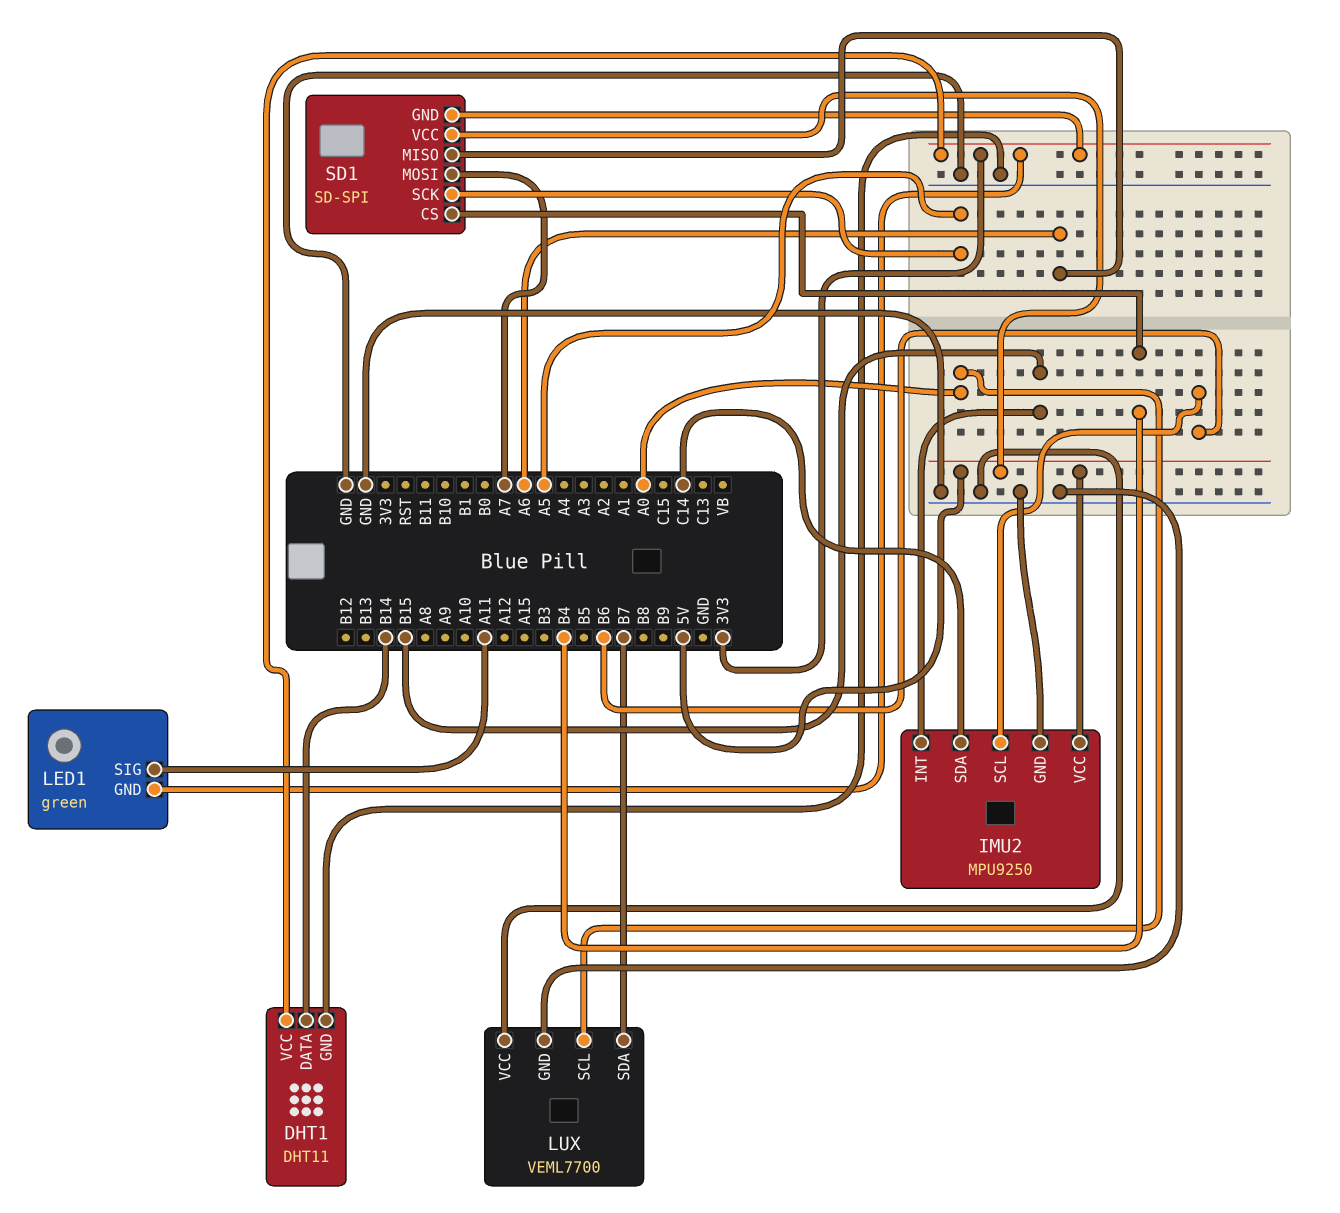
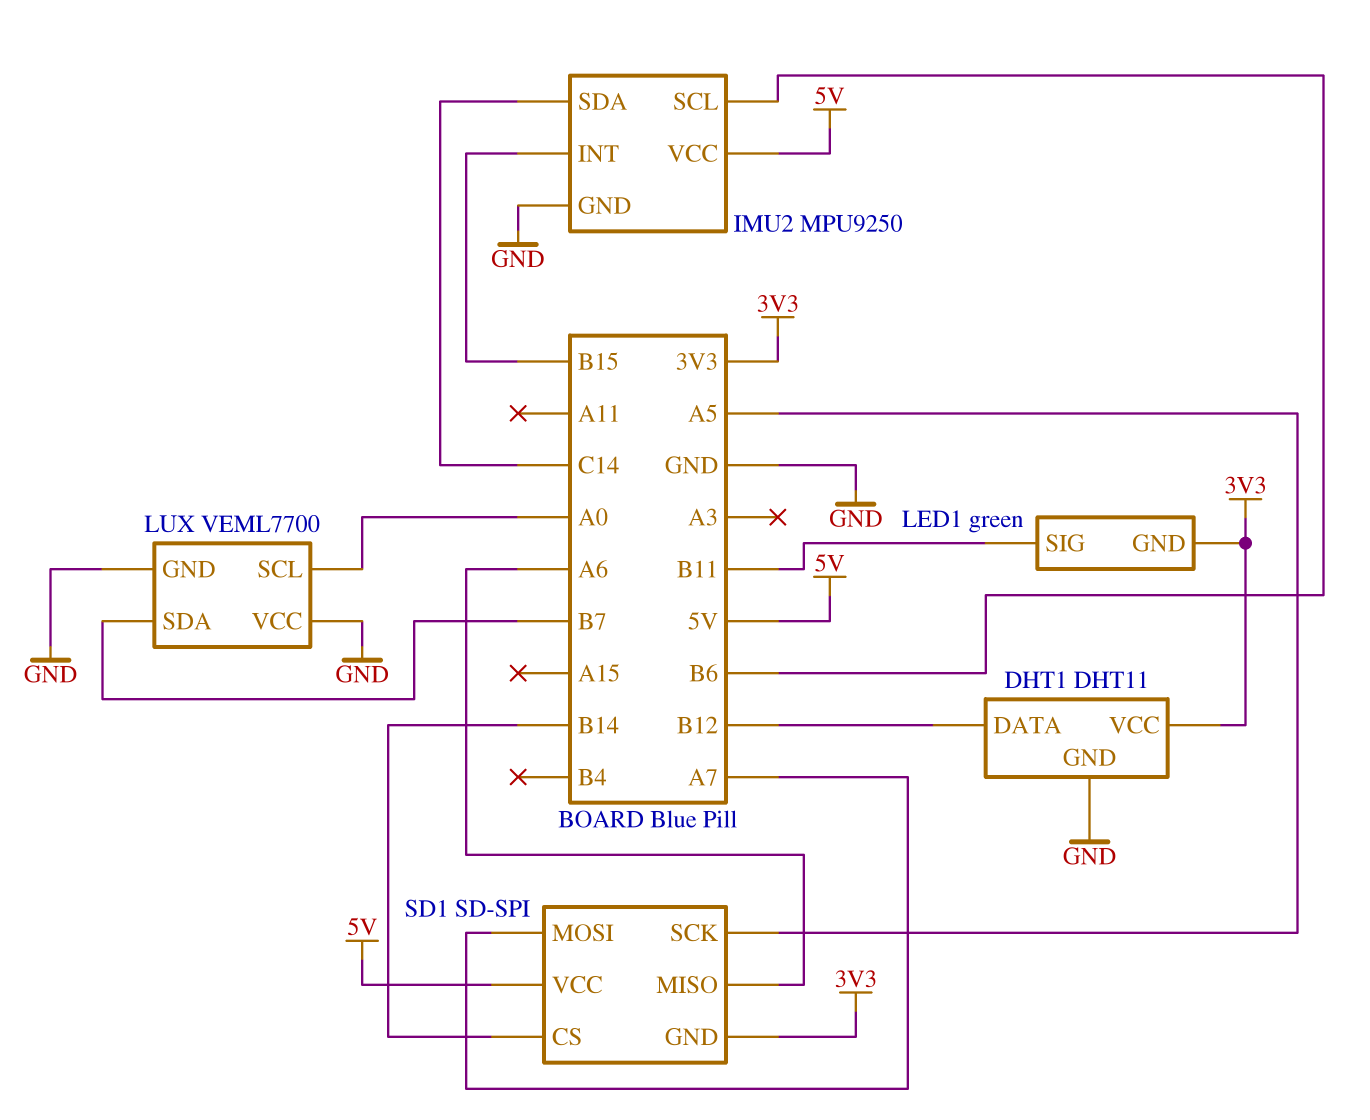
DHT1 pin DATA: B14 -> B12
LED1 pin SIG: A11 -> B11
SD1 pin CS: B4 -> B14

